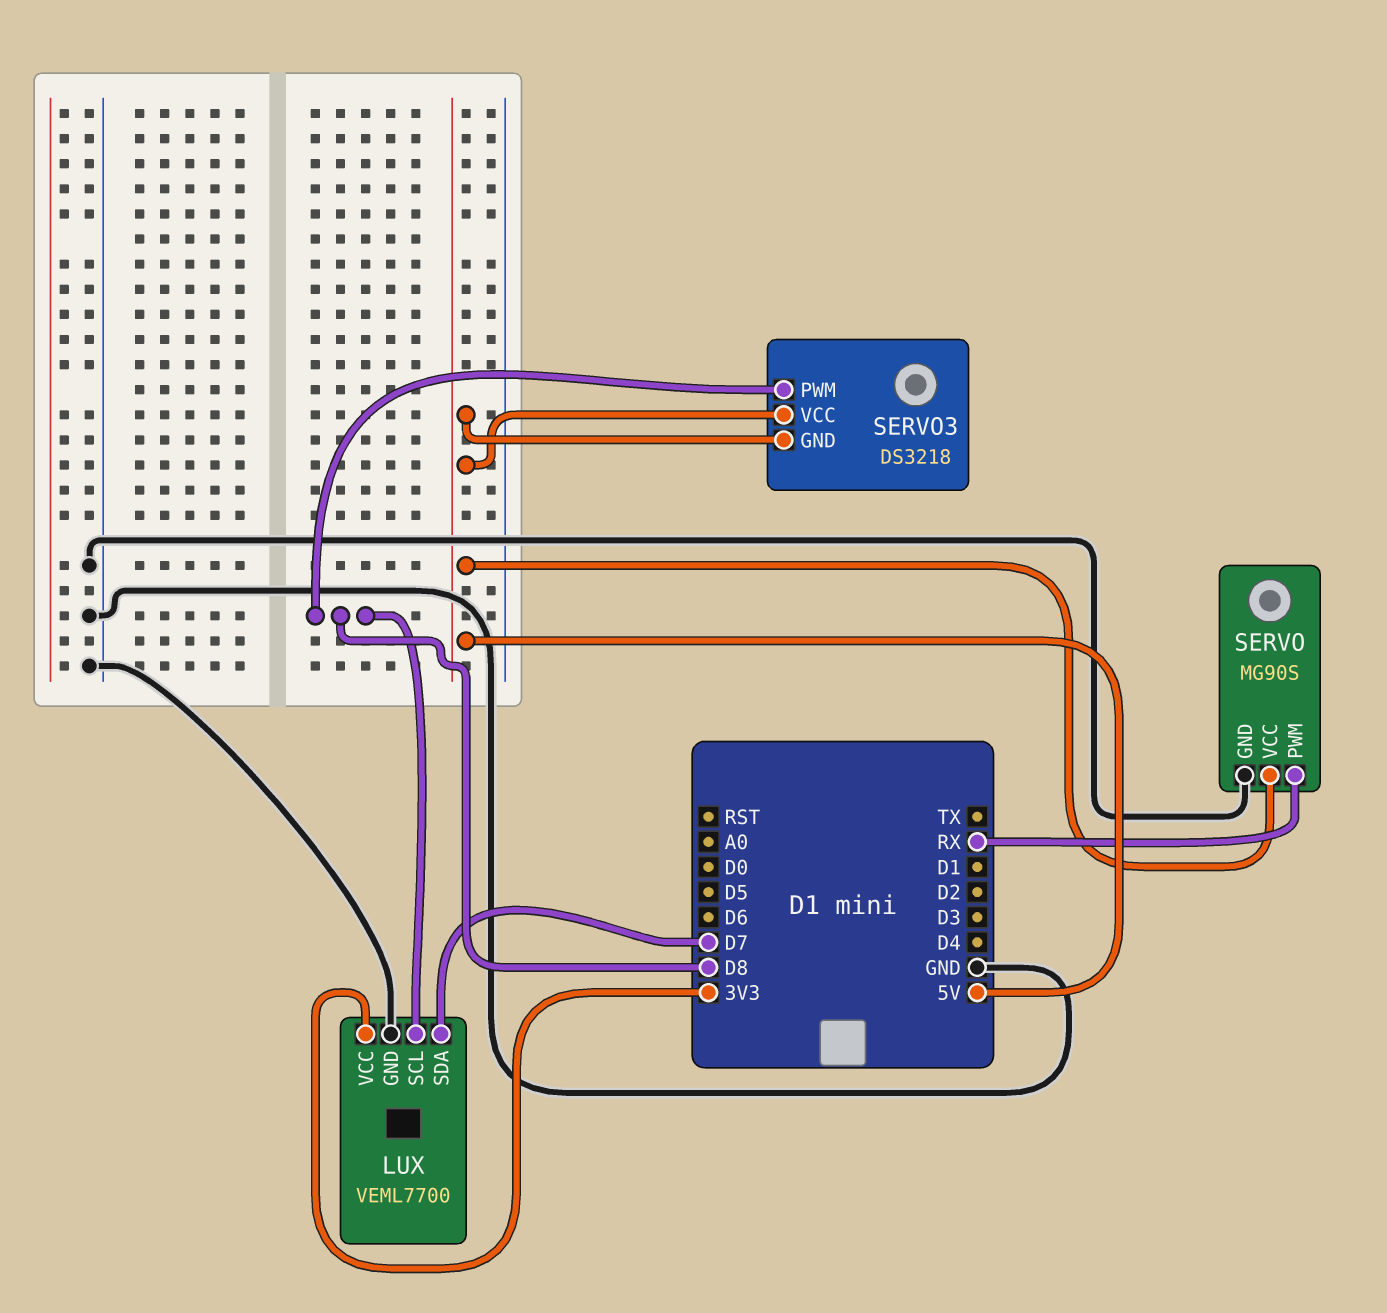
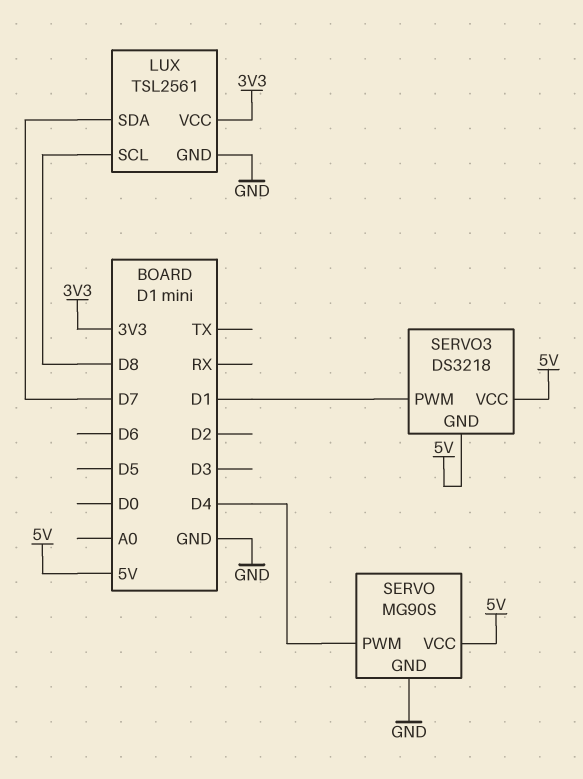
LUX: VEML7700 -> TSL2561
SERVO pin PWM: RX -> D4
SERVO3 pin PWM: D8 -> D1

